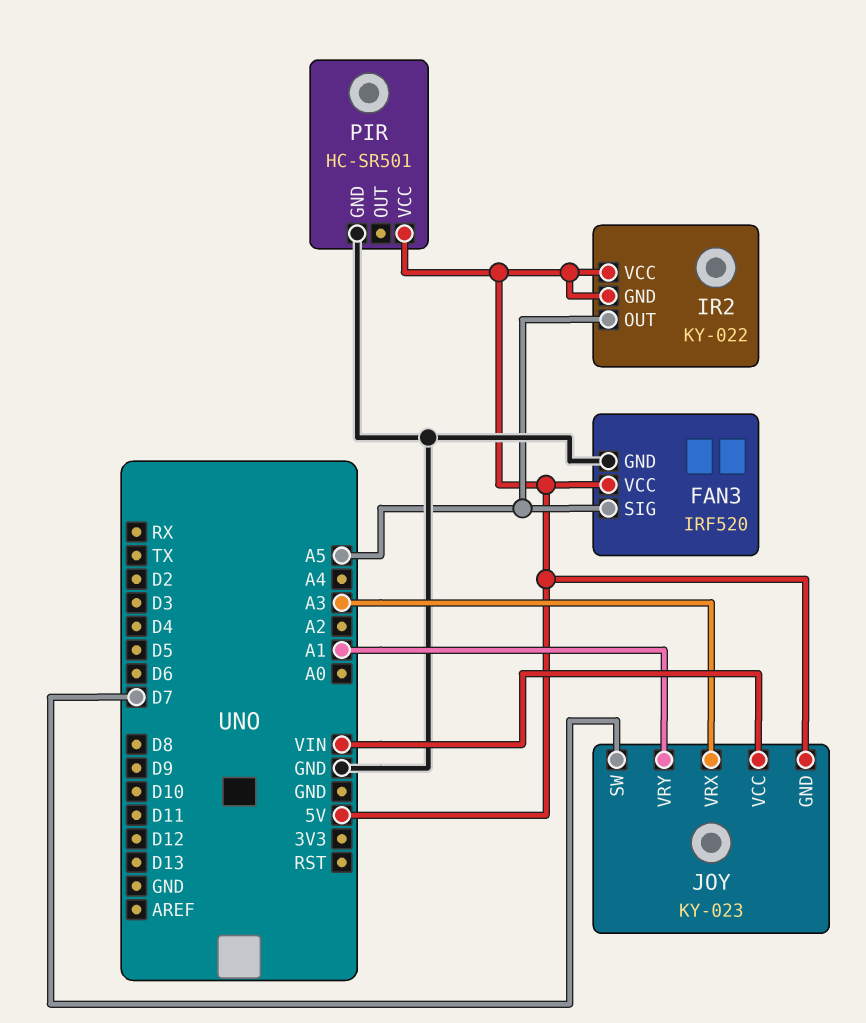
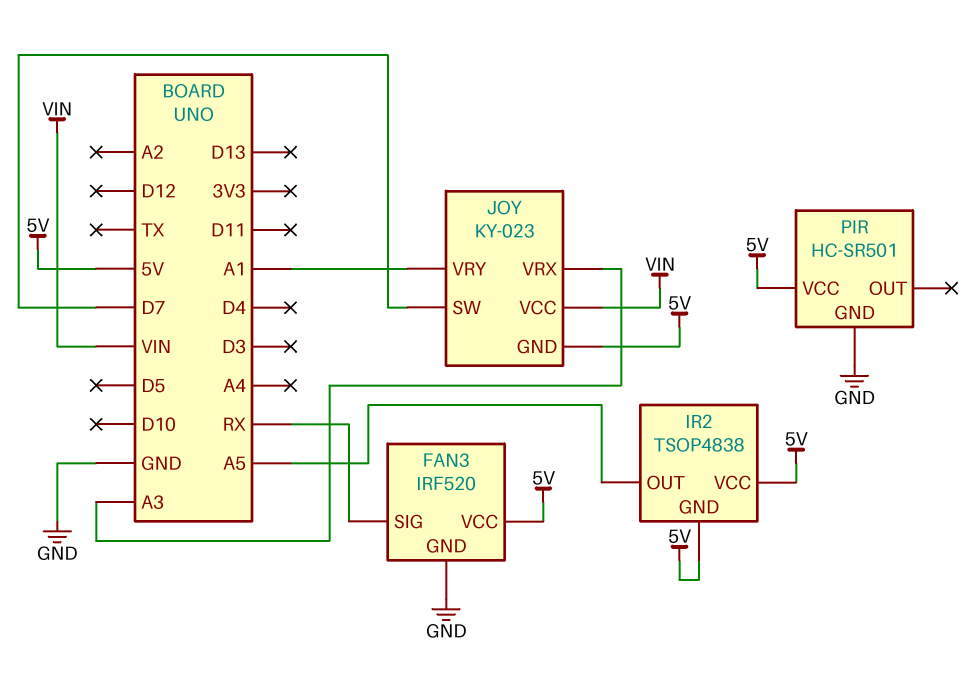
FAN3 pin SIG: A5 -> RX
IR2: KY-022 -> TSOP4838

